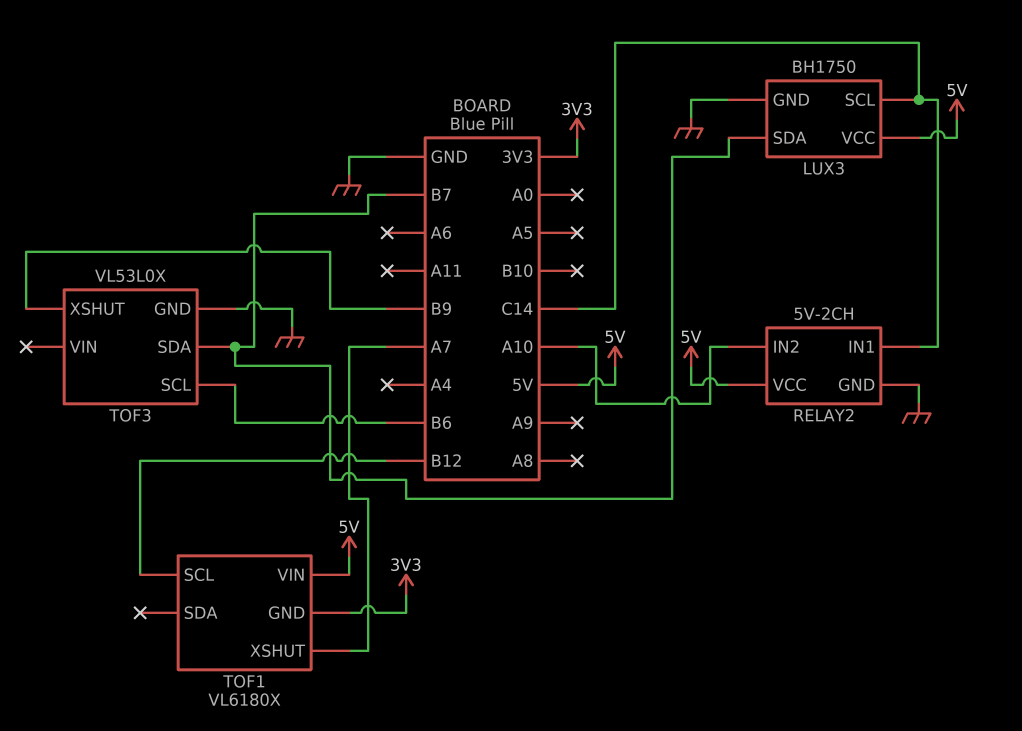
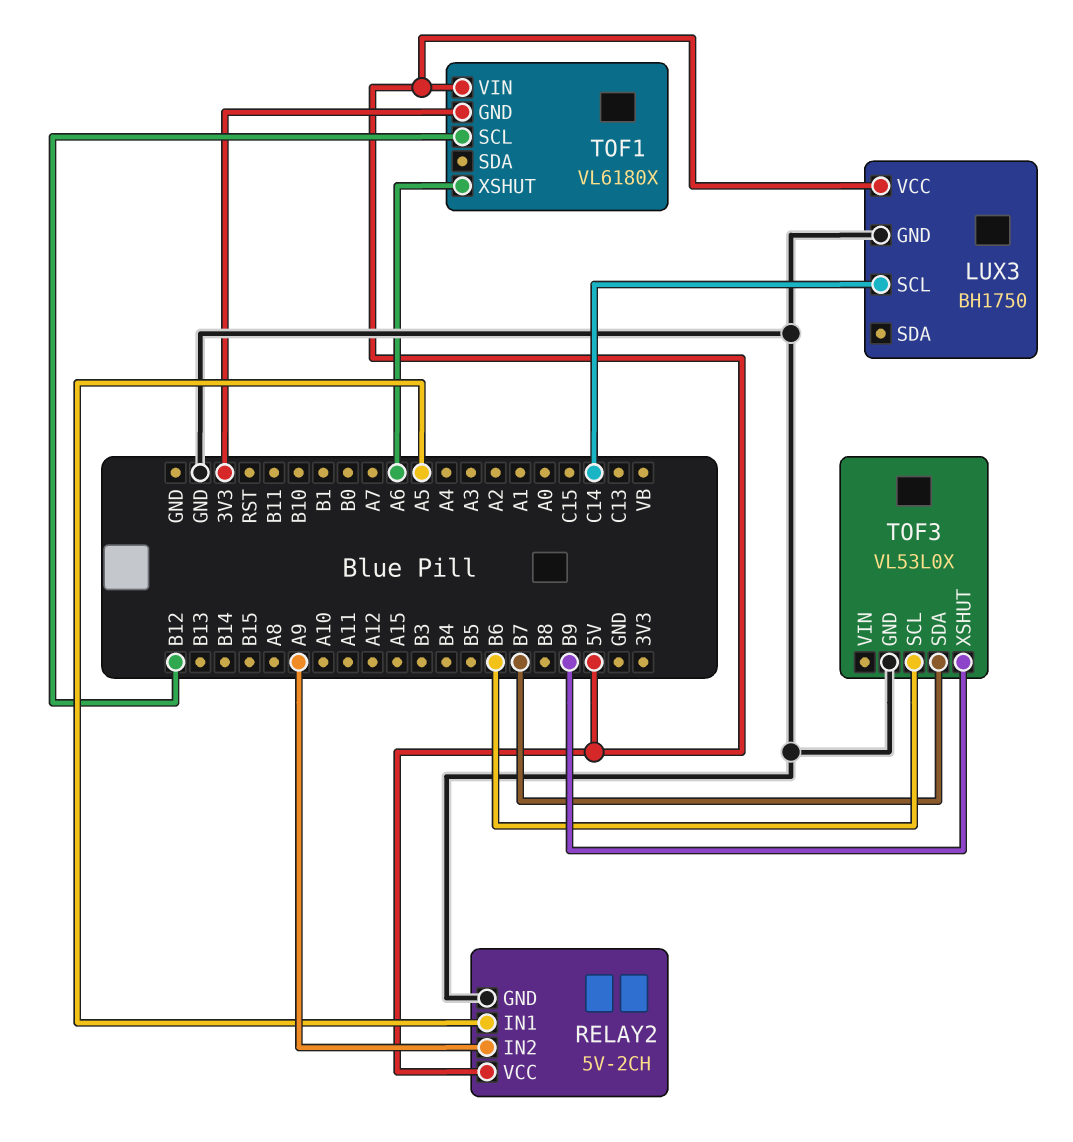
LUX3 pin SDA: B7 -> none
RELAY2 pin IN1: C14 -> A5
RELAY2 pin IN2: A10 -> A9
TOF1 pin XSHUT: A7 -> A6

